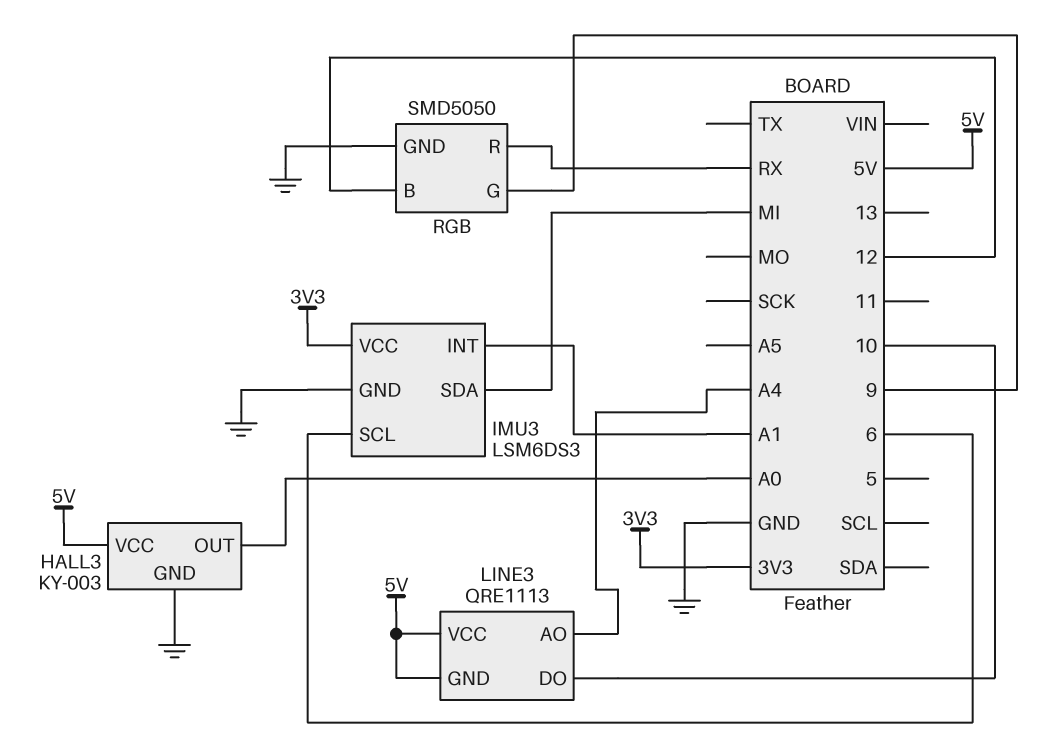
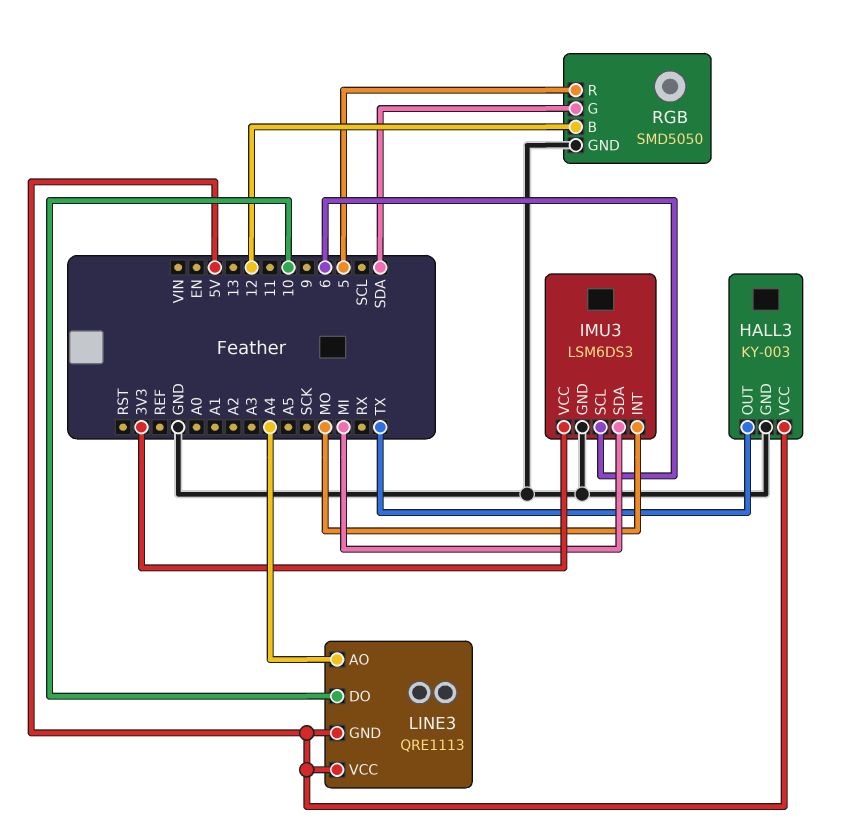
HALL3 pin OUT: A0 -> TX
IMU3 pin INT: A1 -> MO
RGB pin G: 9 -> SDA
RGB pin R: RX -> 5

